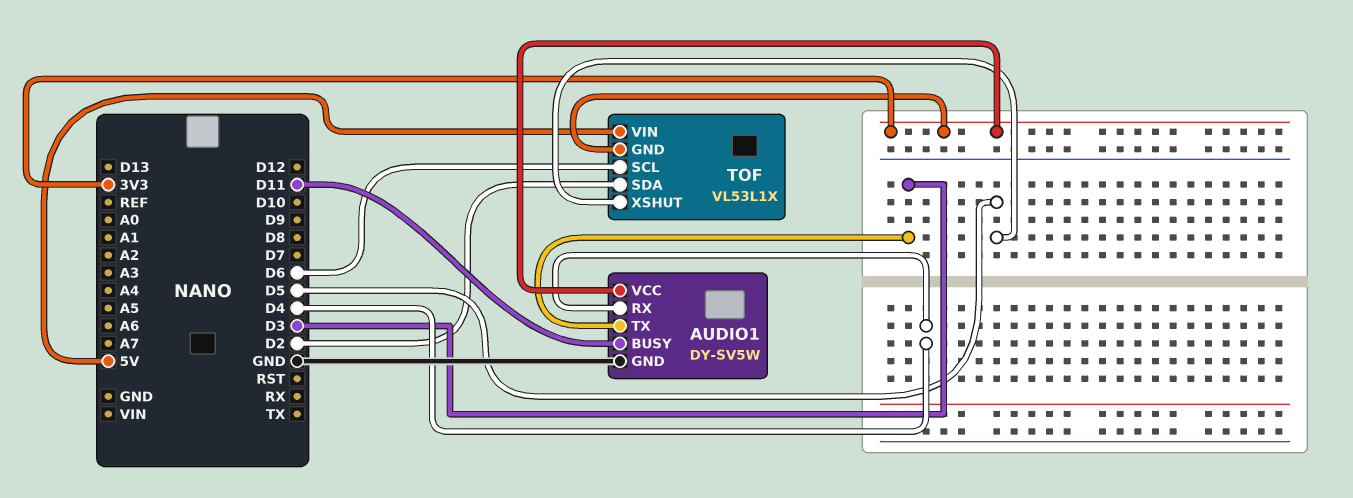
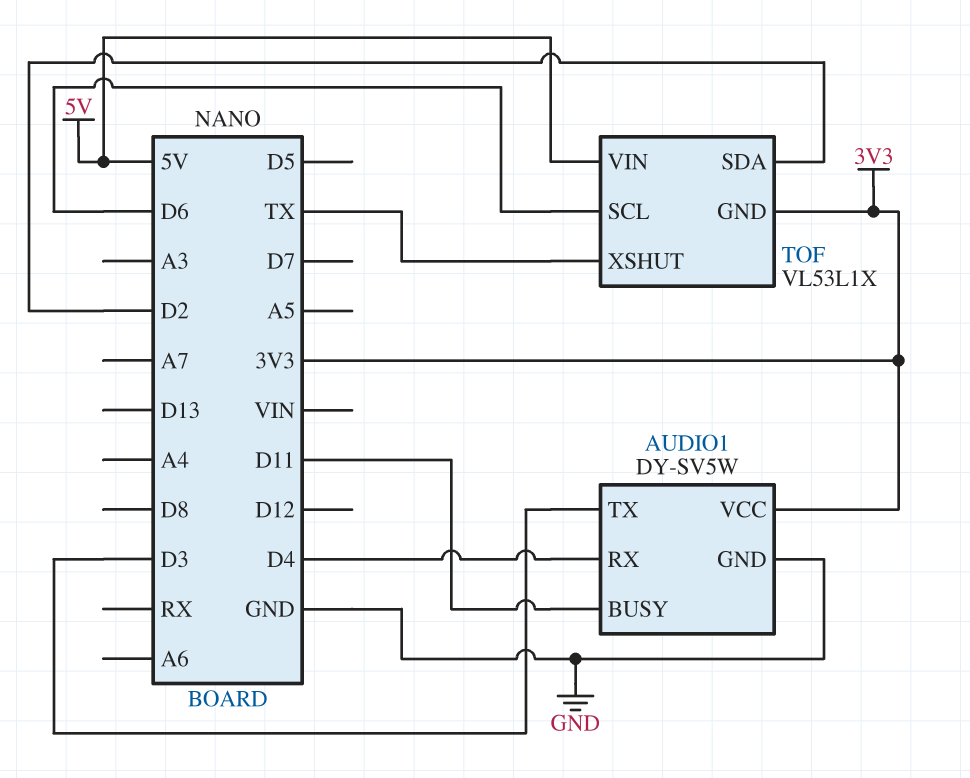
TOF pin XSHUT: D5 -> TX

